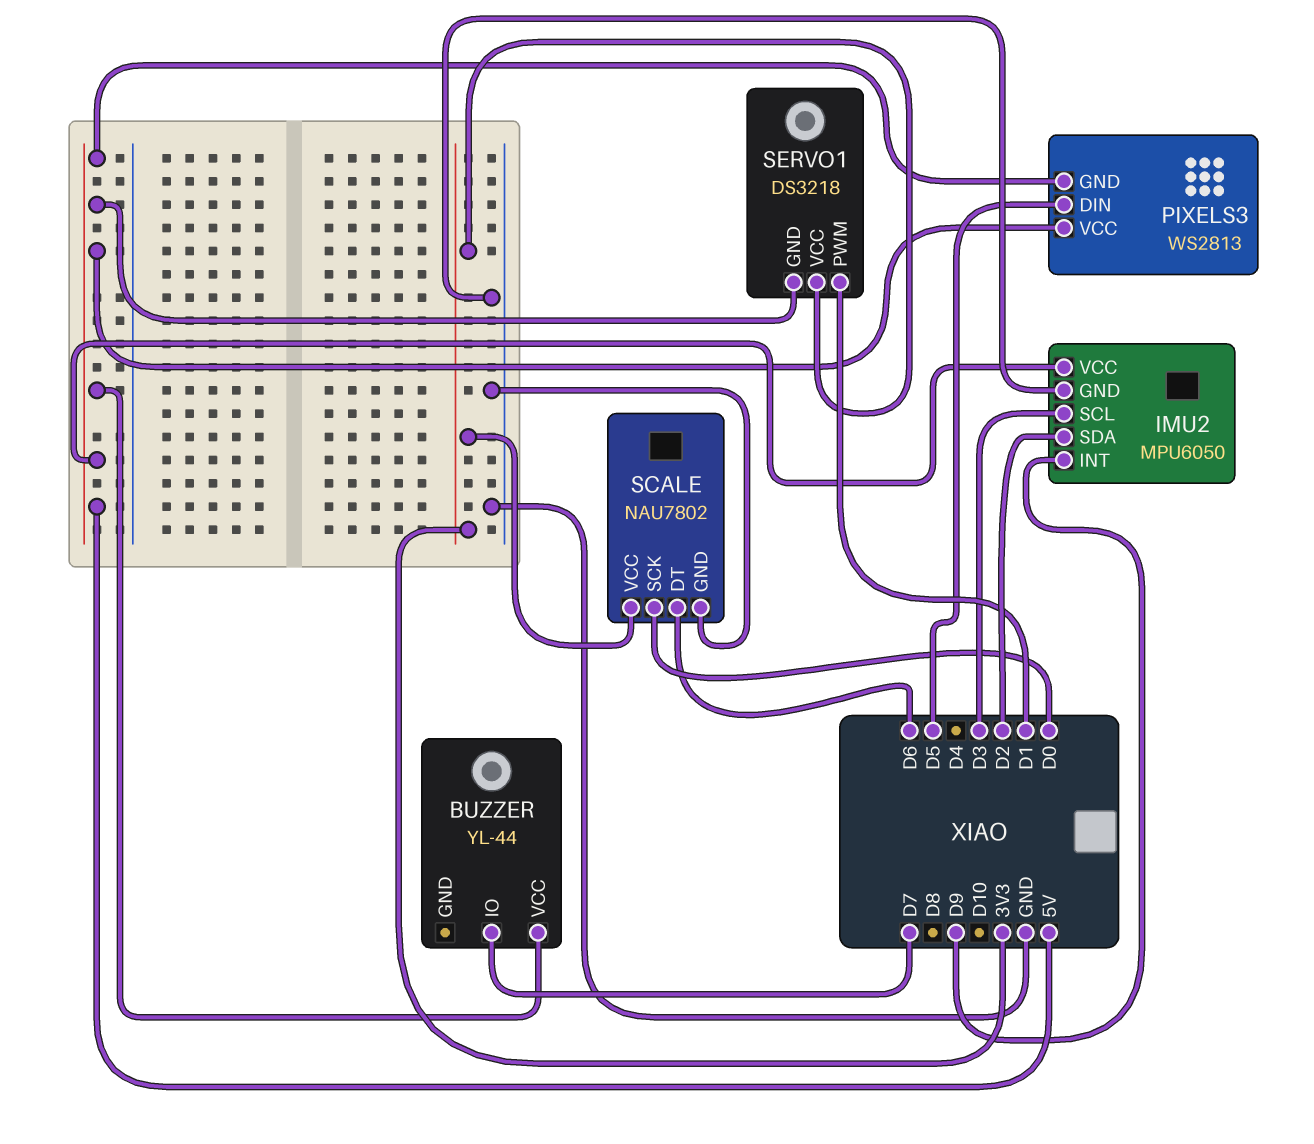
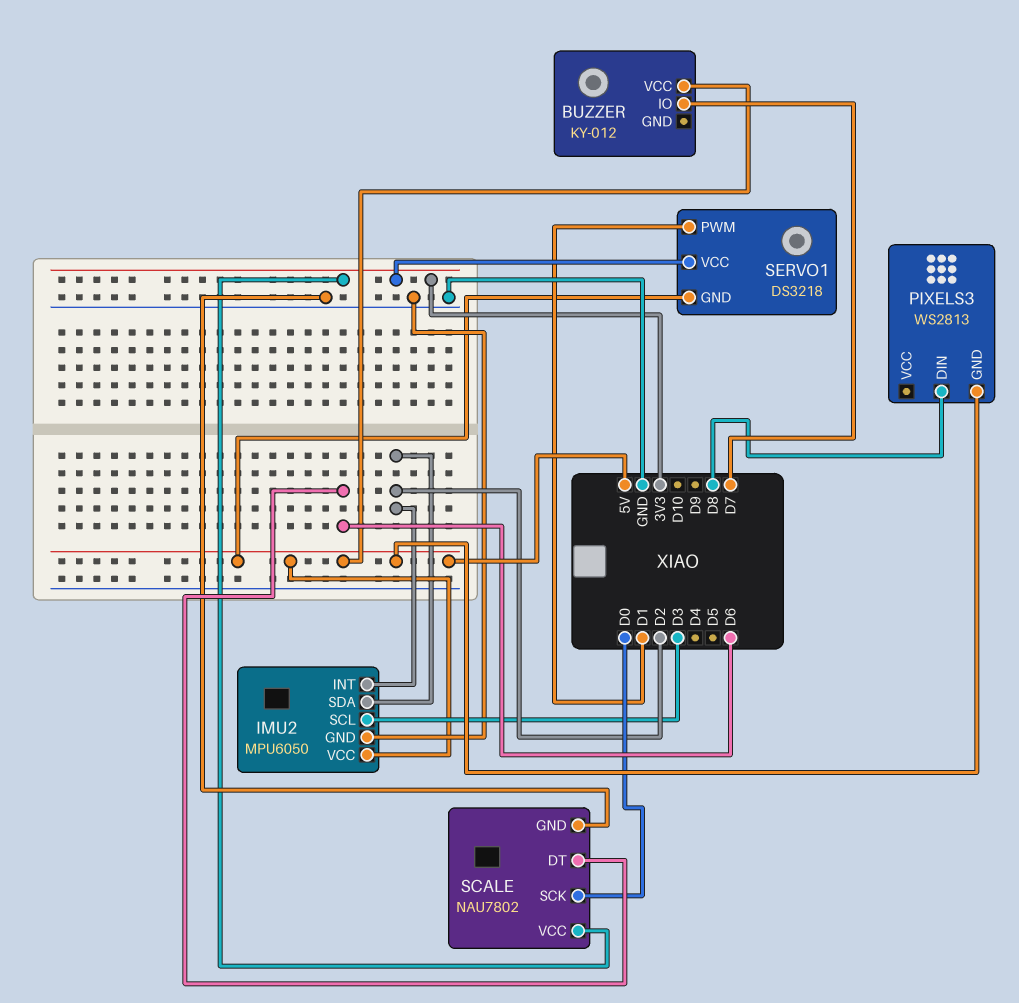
BUZZER: YL-44 -> KY-012
IMU2 pin INT: D9 -> D2
PIXELS3 pin DIN: D5 -> D8
PIXELS3 pin VCC: 5V -> none

